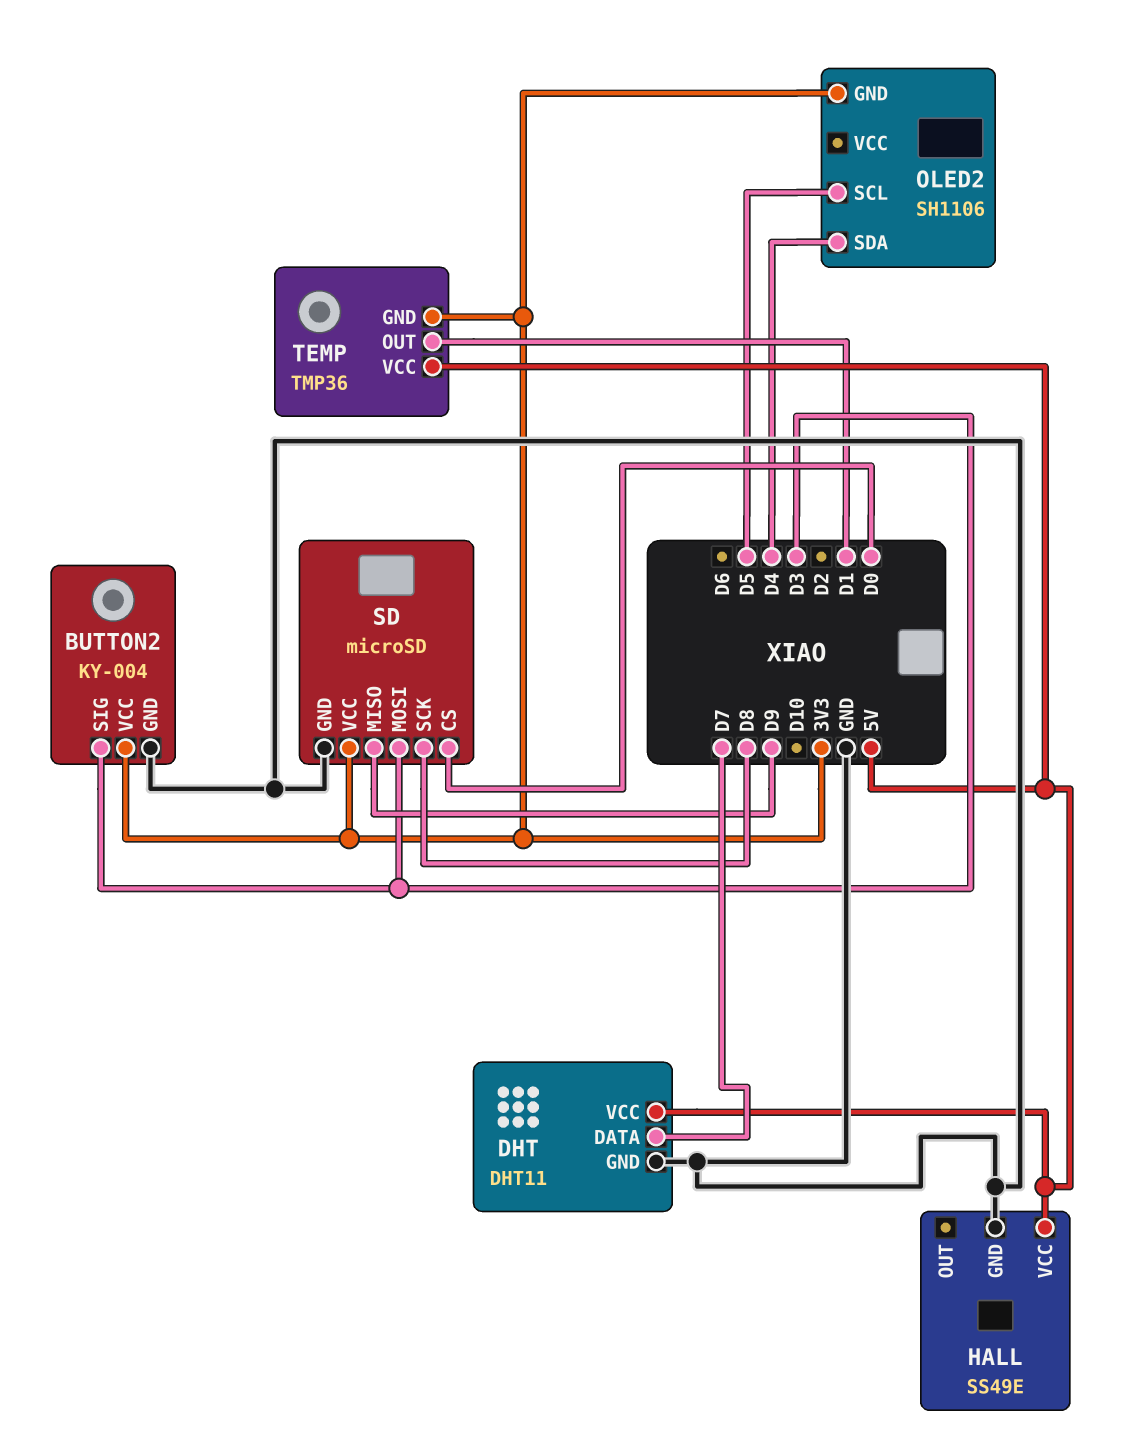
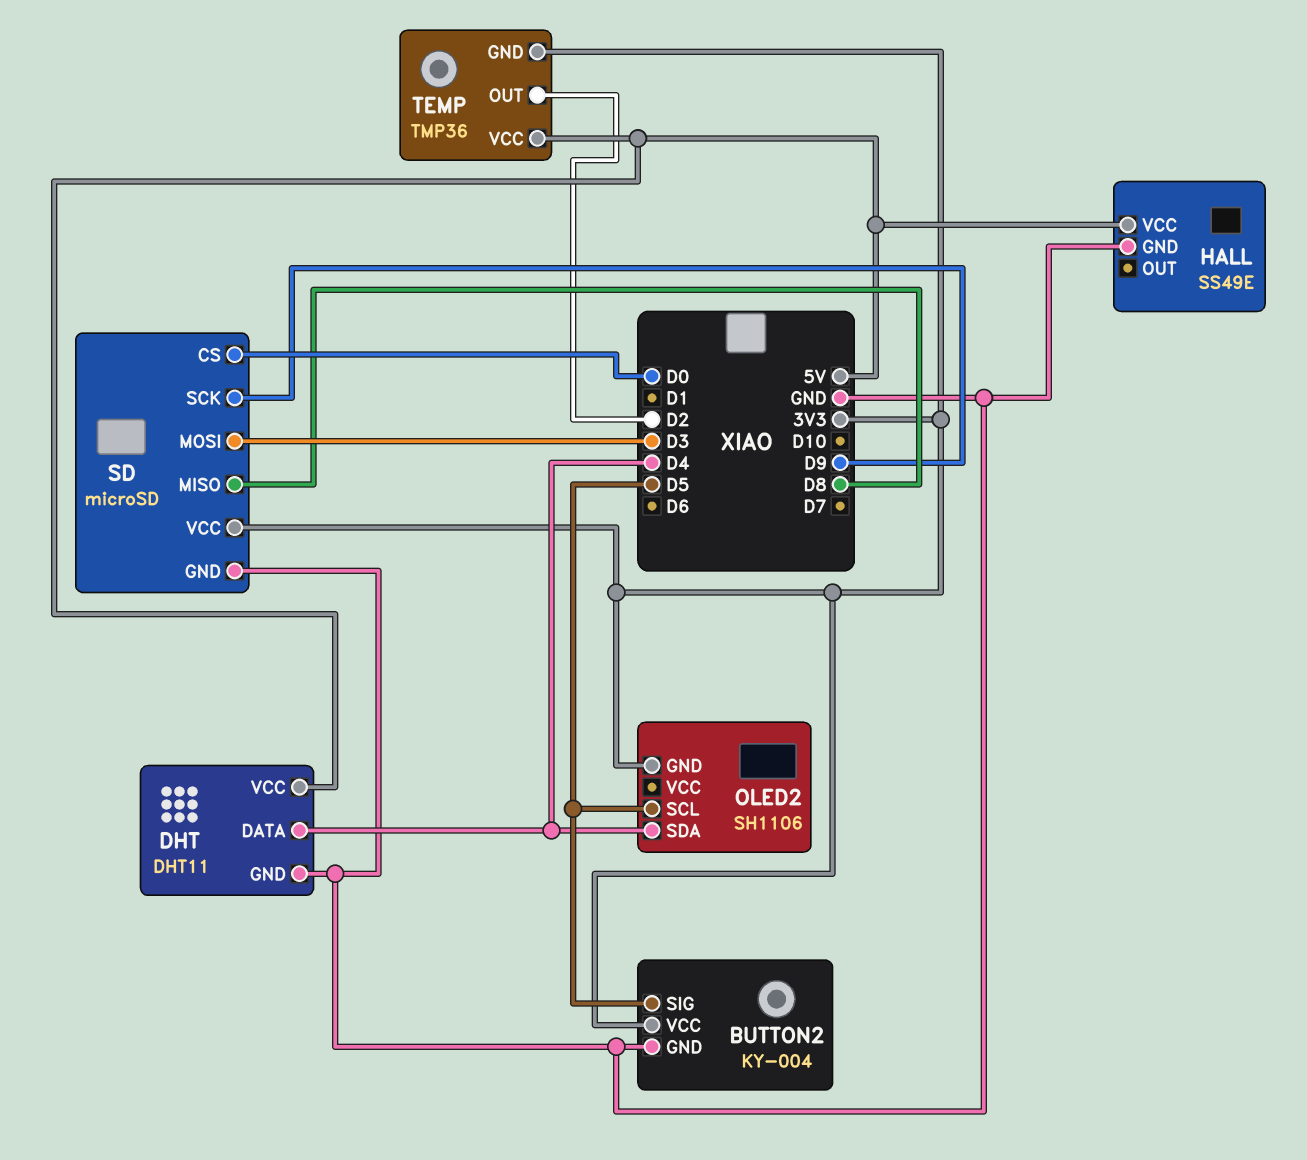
BUTTON2 pin SIG: D3 -> D5
DHT pin DATA: D7 -> D4
SD pin MISO: D9 -> D8
SD pin SCK: D8 -> D9
TEMP pin OUT: D1 -> D2

